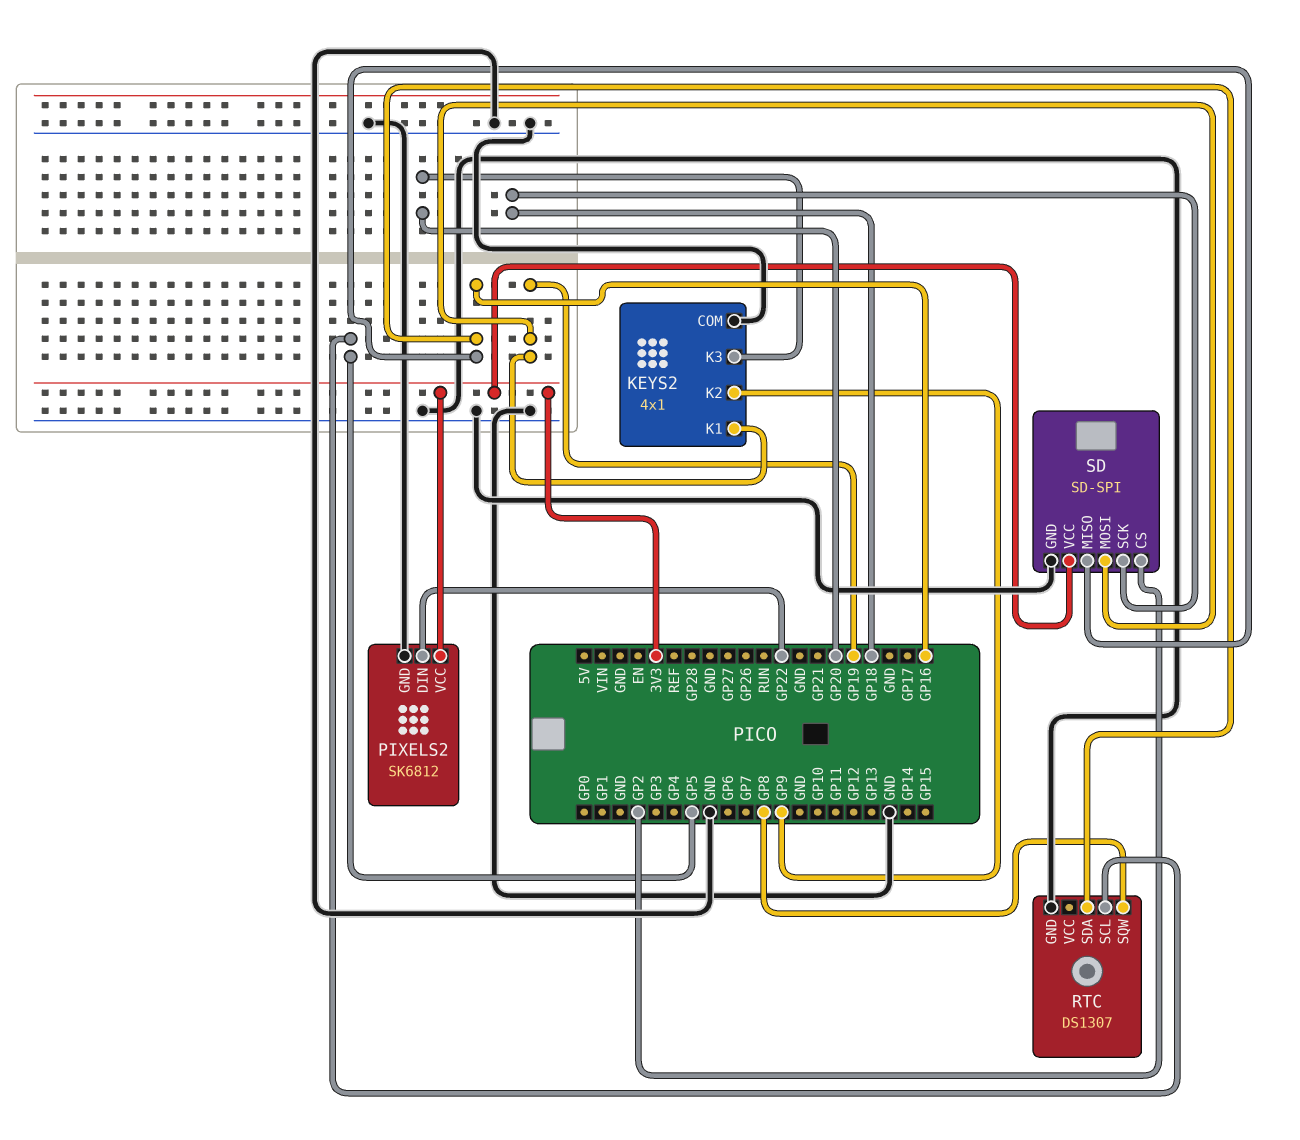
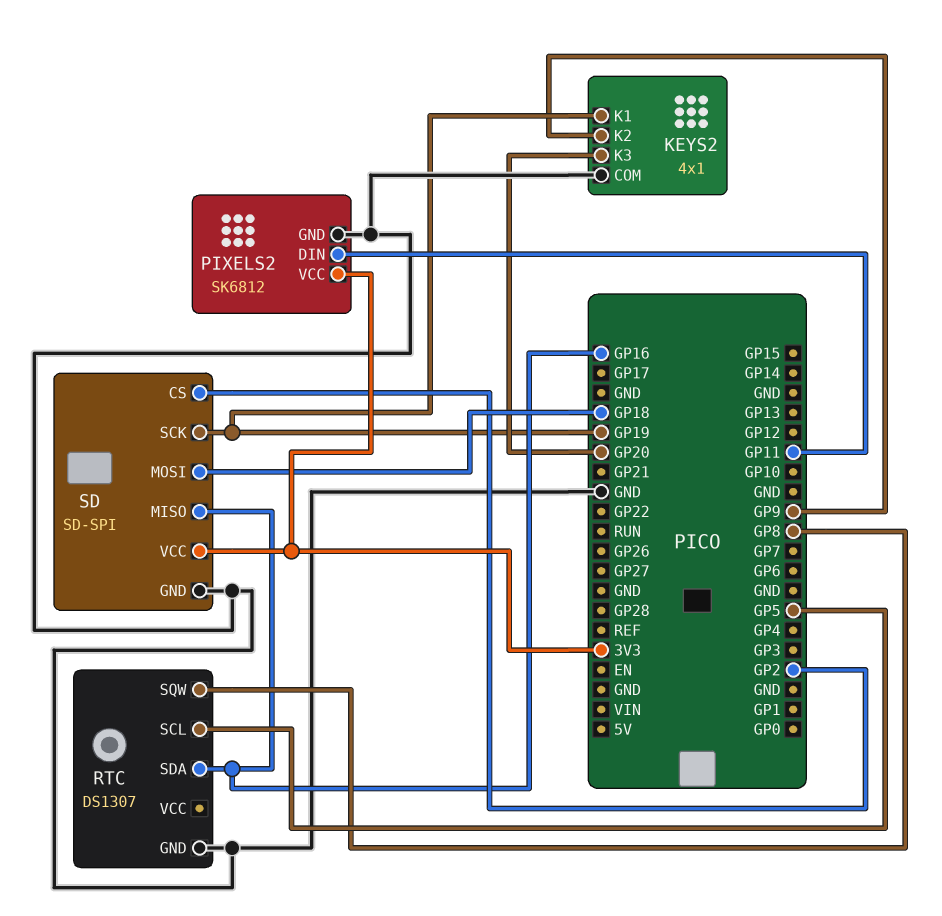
PIXELS2 pin DIN: GP22 -> GP11
SD pin MOSI: GP19 -> GP18
SD pin SCK: GP18 -> GP19

